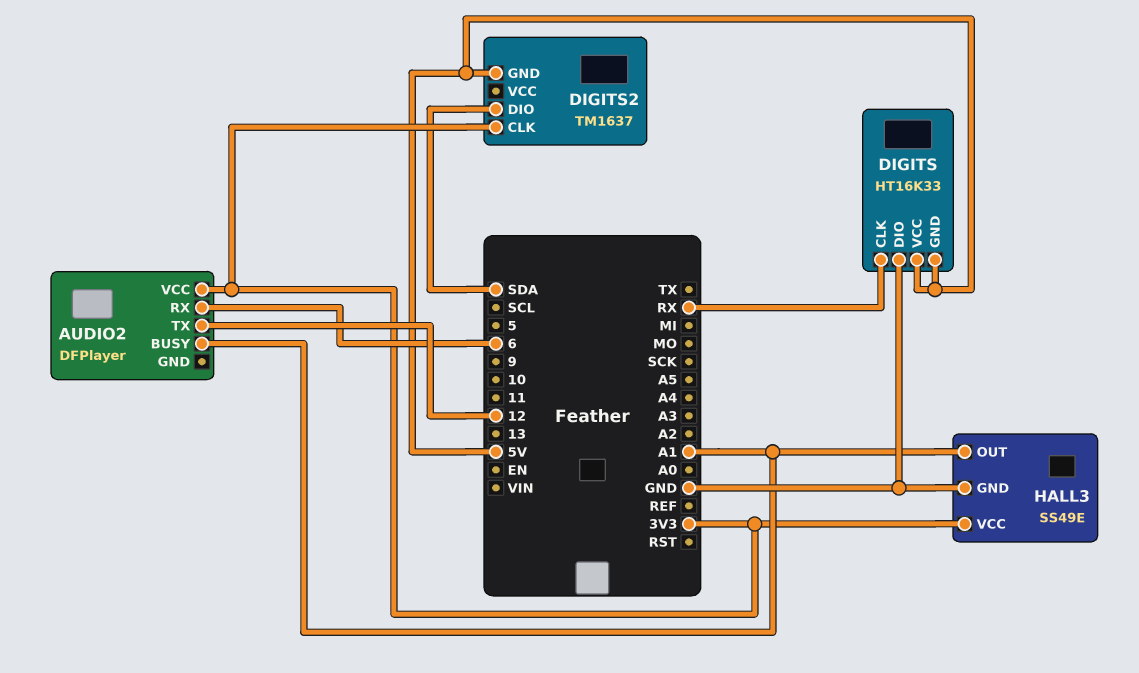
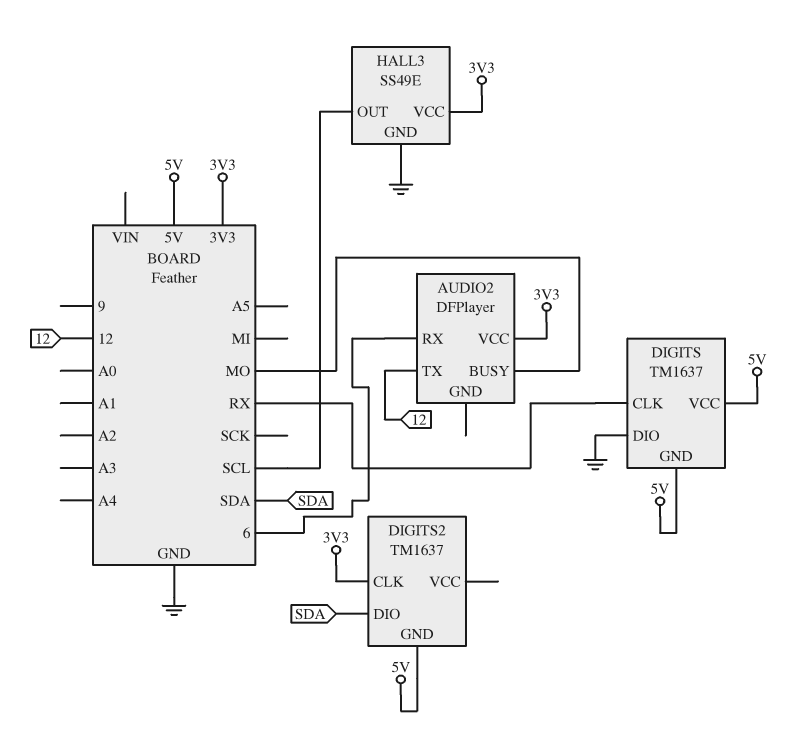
AUDIO2 pin BUSY: A1 -> MO
DIGITS: HT16K33 -> TM1637
HALL3 pin OUT: A1 -> SCL

